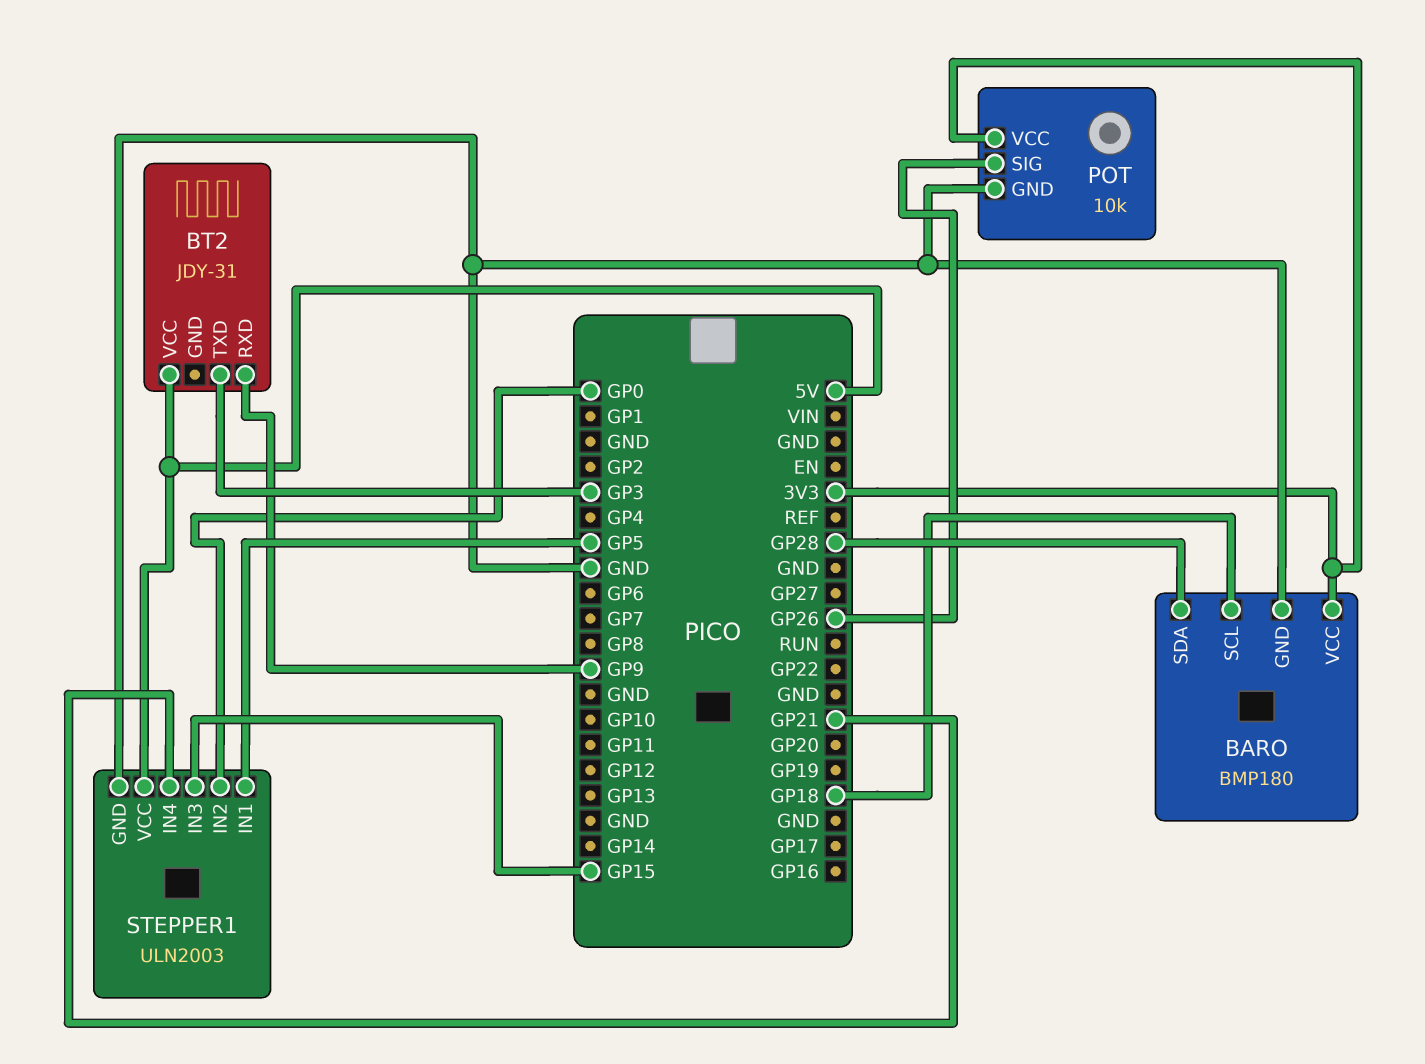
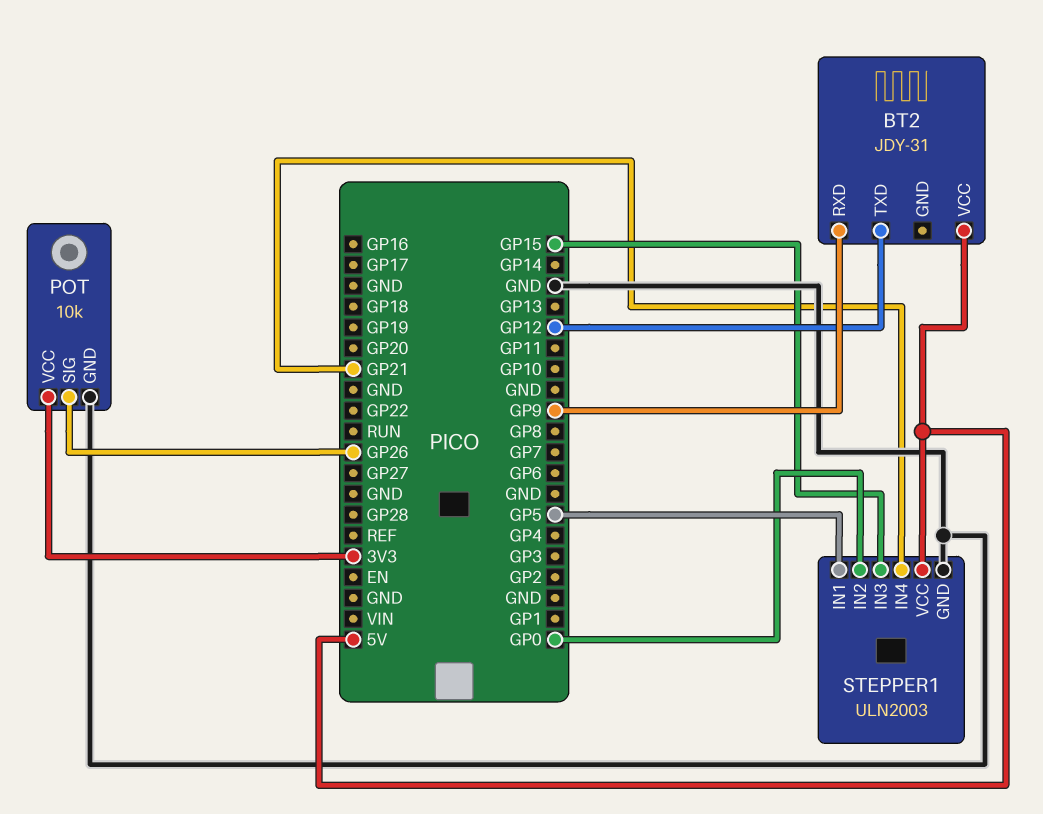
BARO: BMP180 -> none
BARO pin GND: GND -> none
BARO pin SCL: GP18 -> none
BARO pin SDA: GP28 -> none
BARO pin VCC: 3V3 -> none
BT2 pin TXD: GP3 -> GP12

